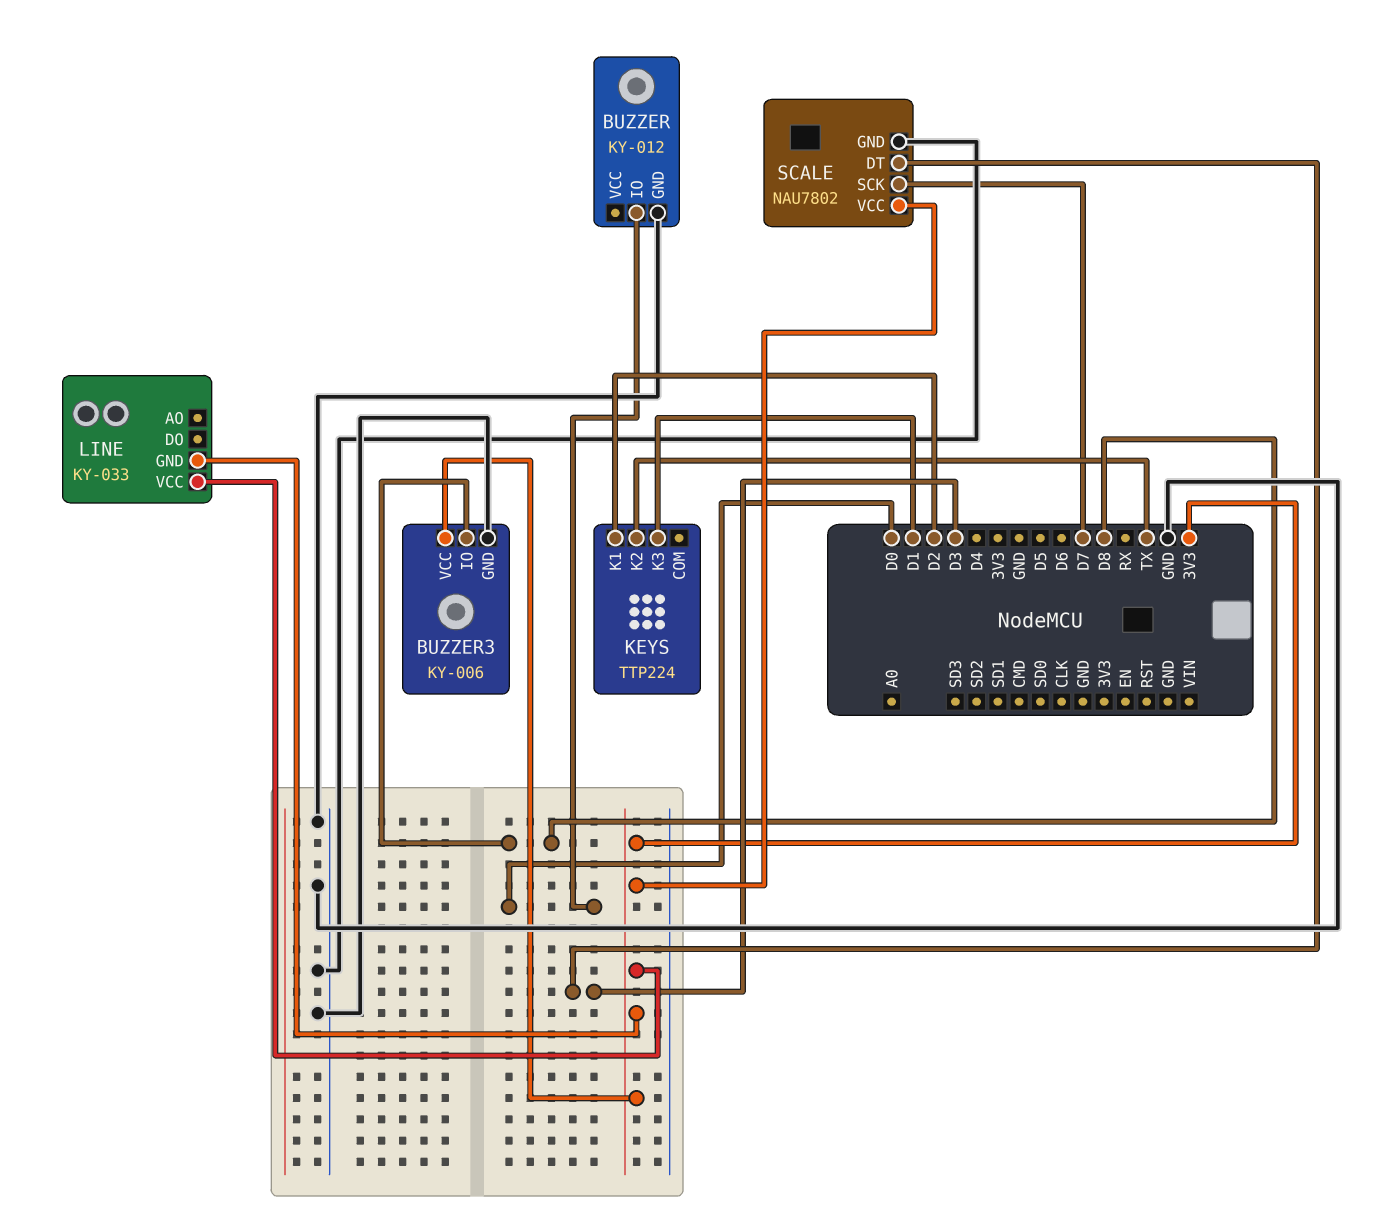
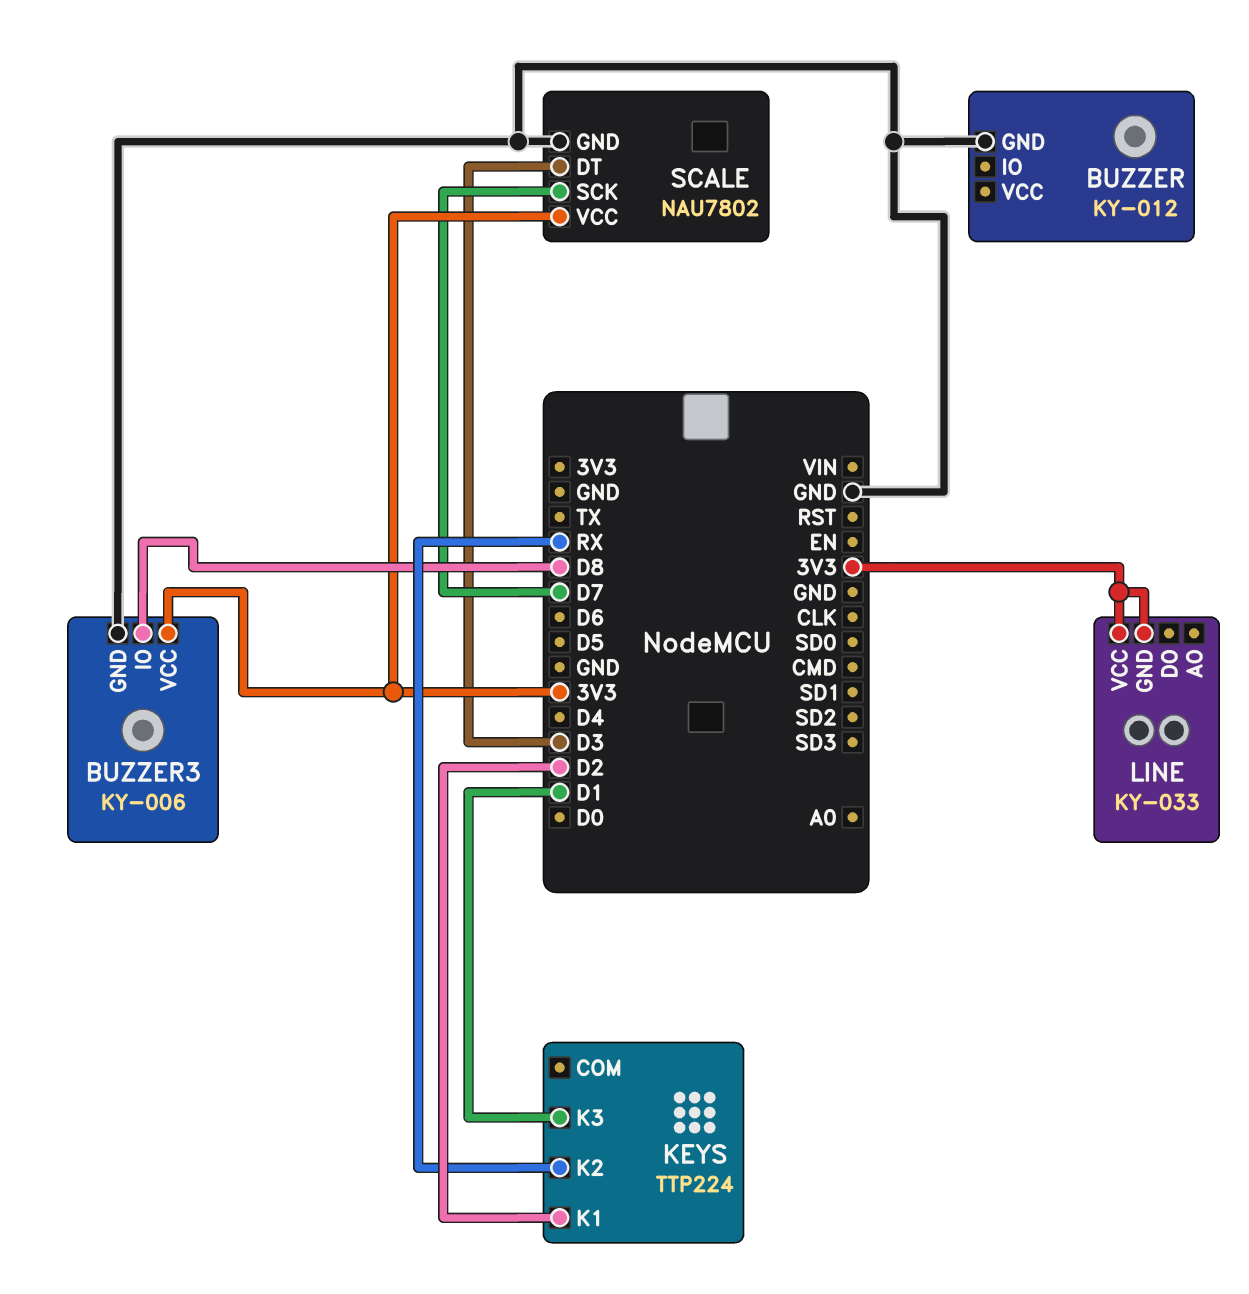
BUZZER pin IO: D0 -> none
KEYS pin K2: TX -> RX

